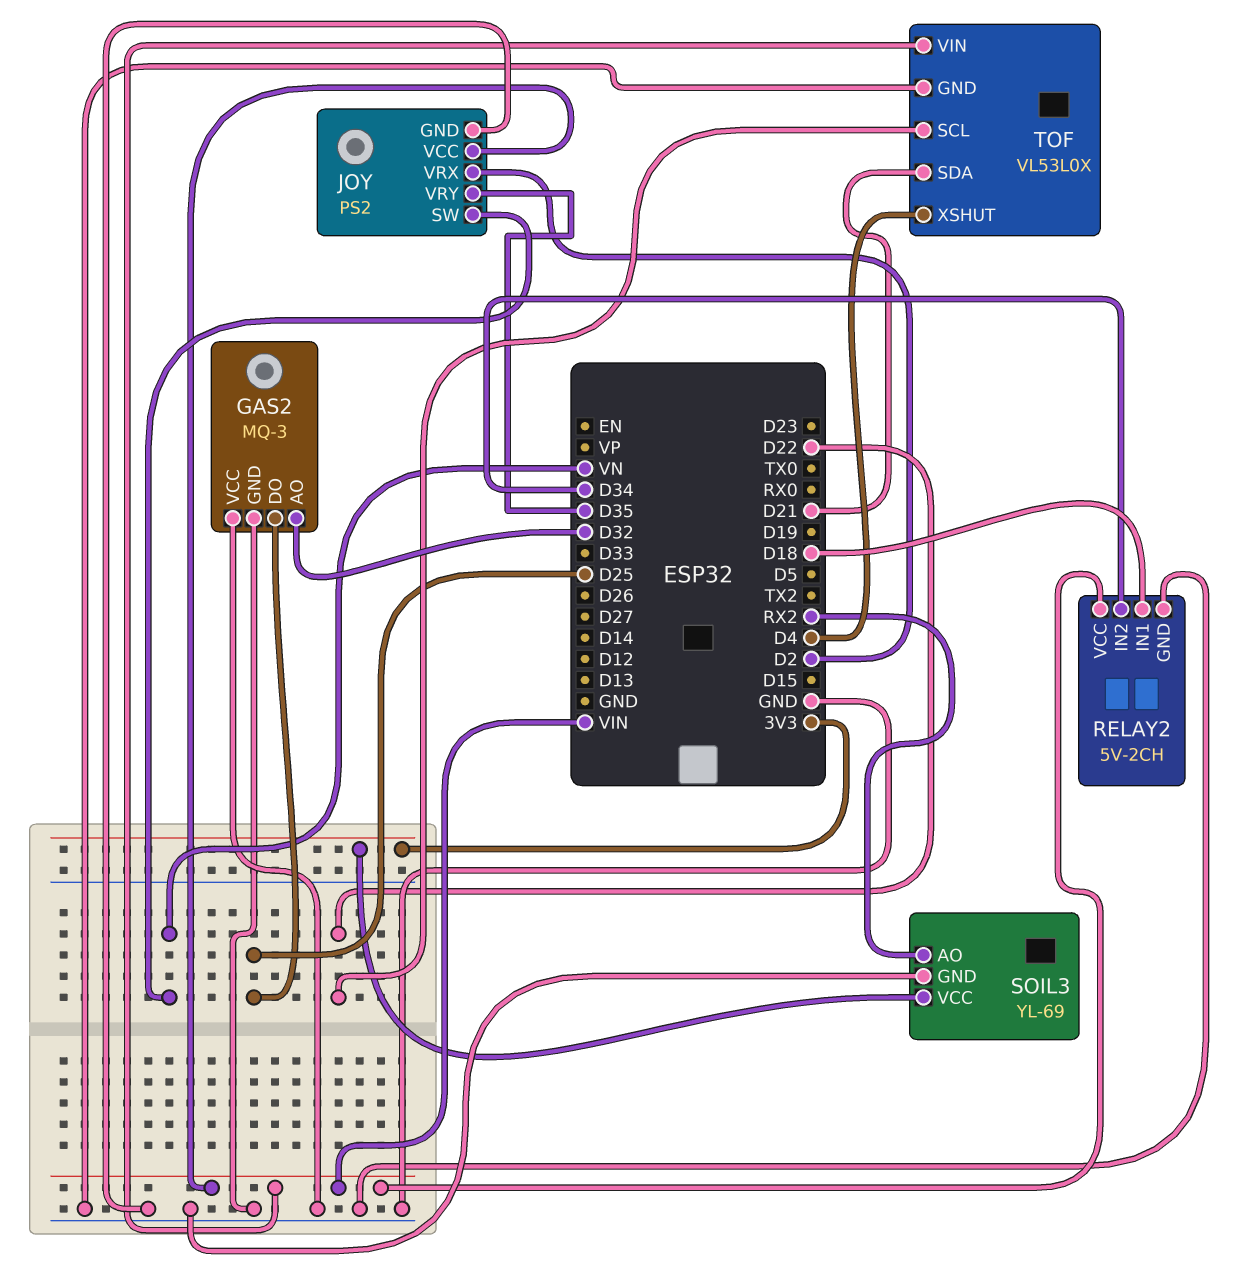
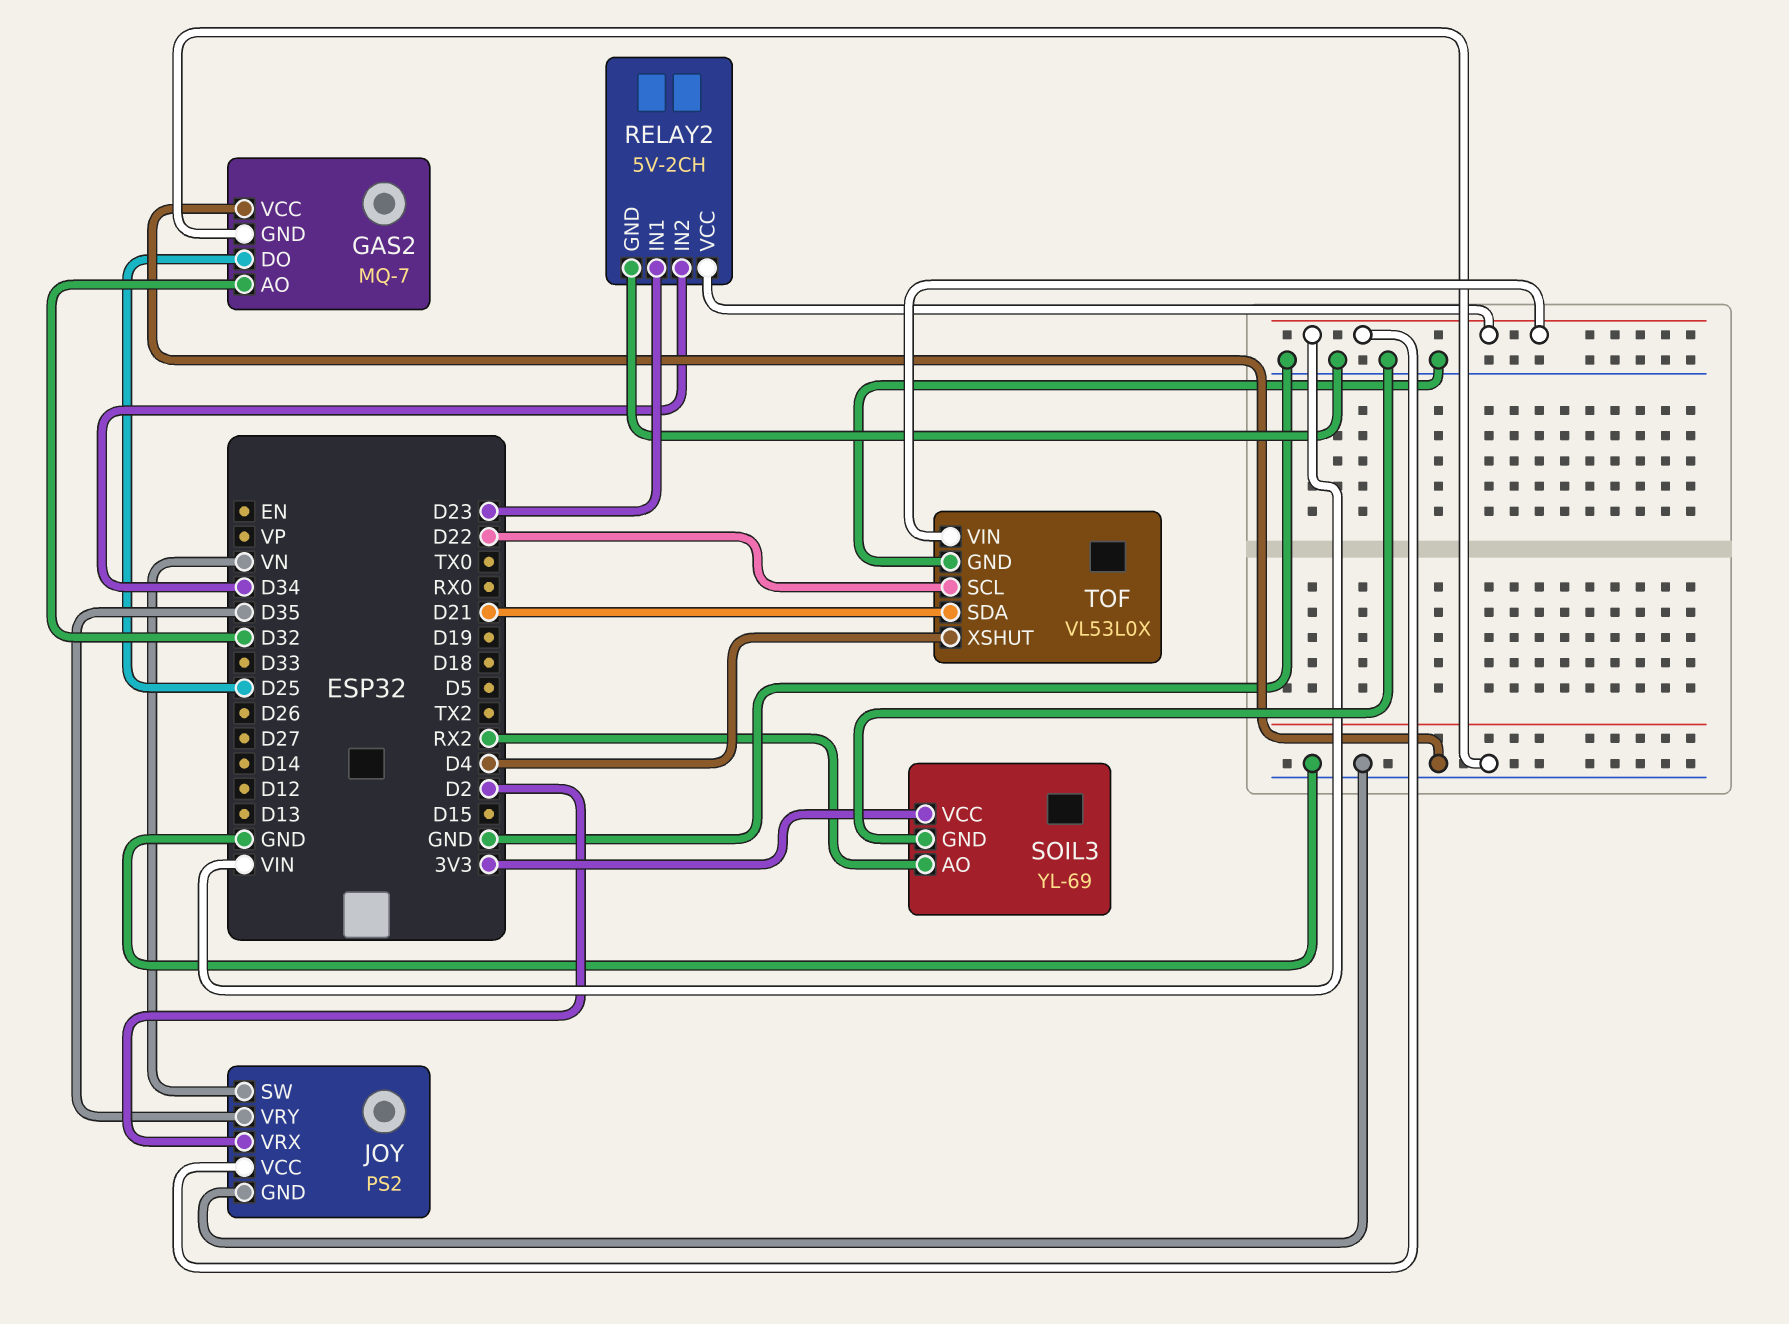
GAS2: MQ-3 -> MQ-7
RELAY2 pin IN1: D18 -> D23

